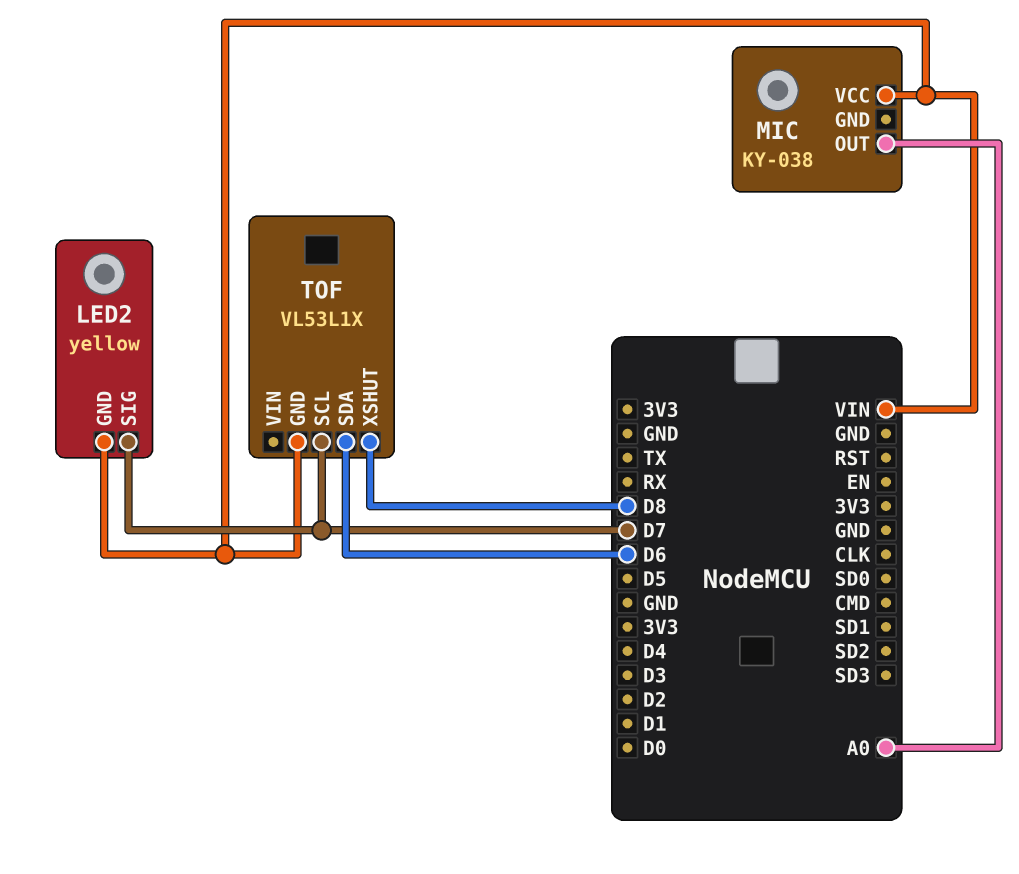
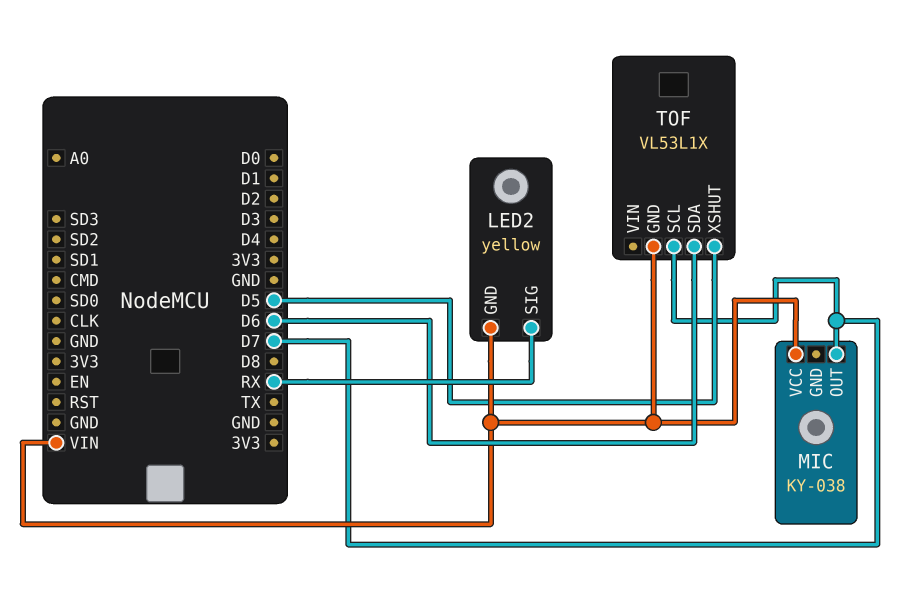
LED2 pin SIG: D7 -> RX
MIC pin OUT: A0 -> D7
TOF pin XSHUT: D8 -> D5

